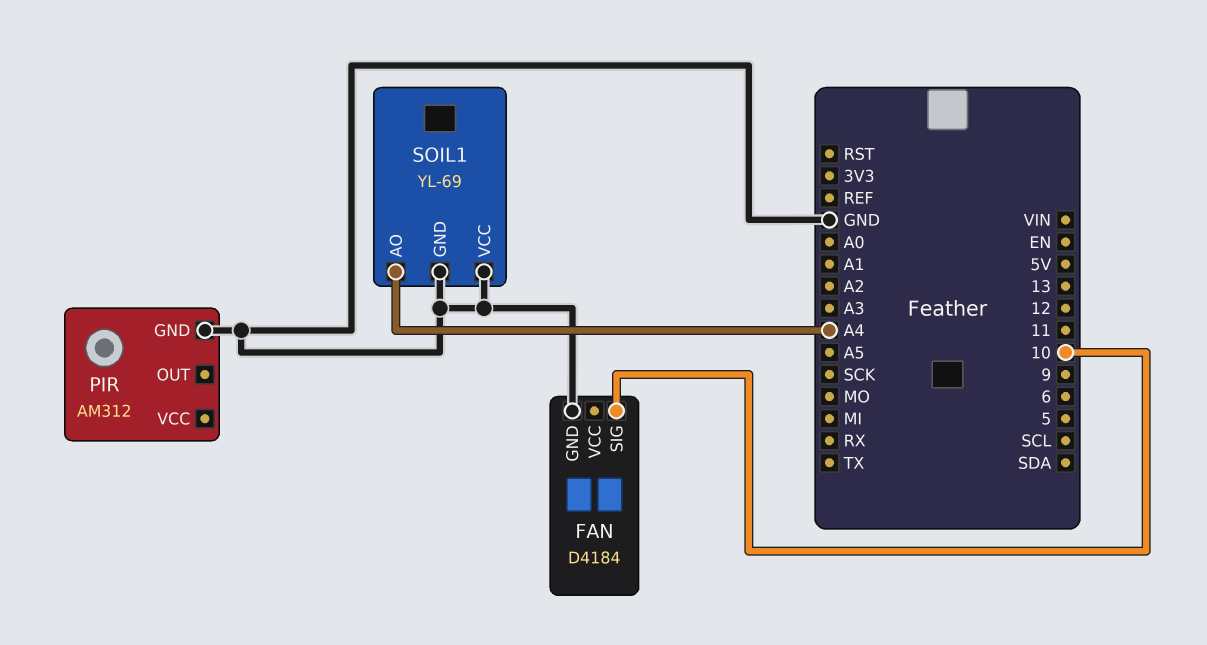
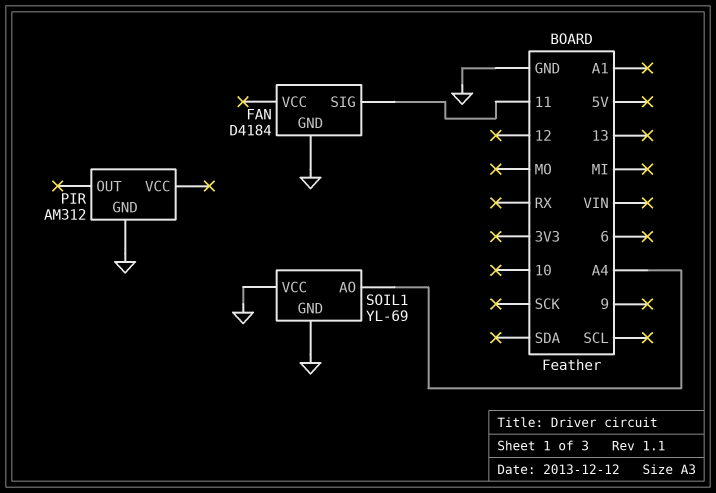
FAN pin SIG: 10 -> 11

